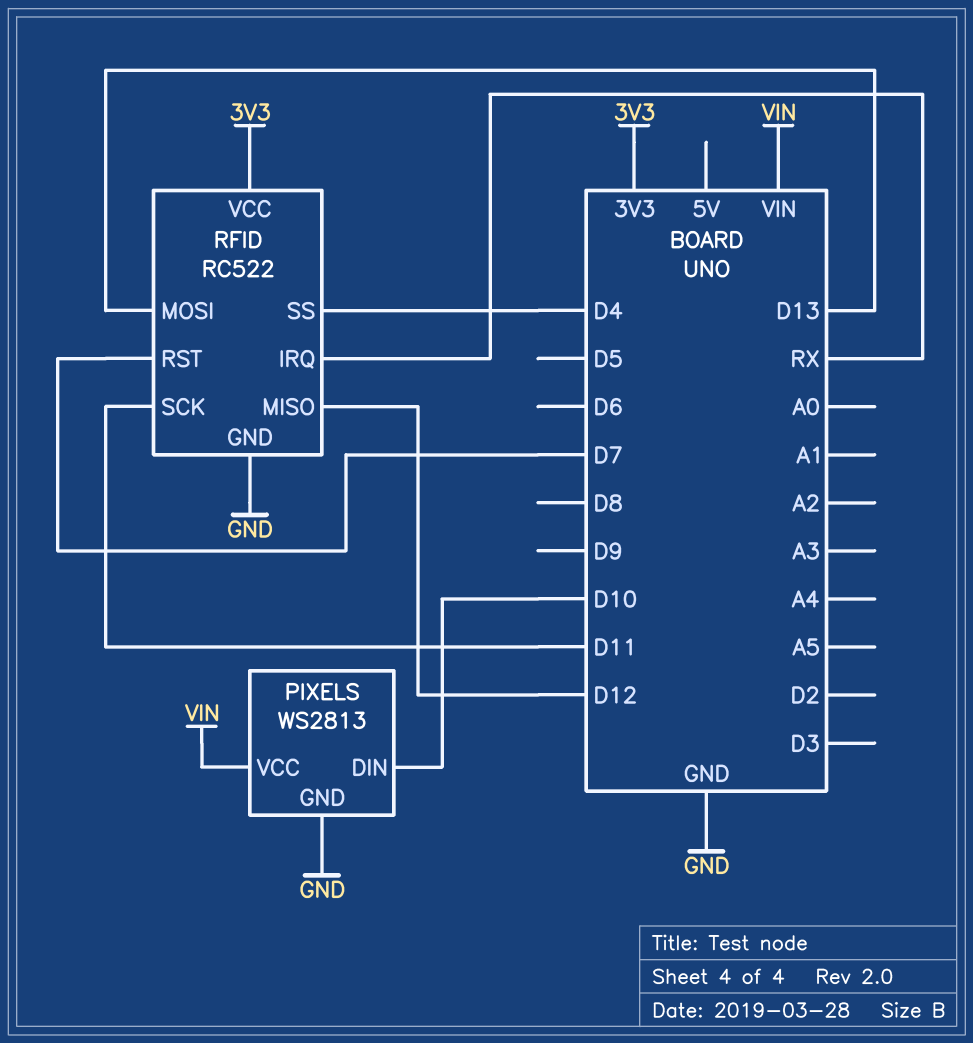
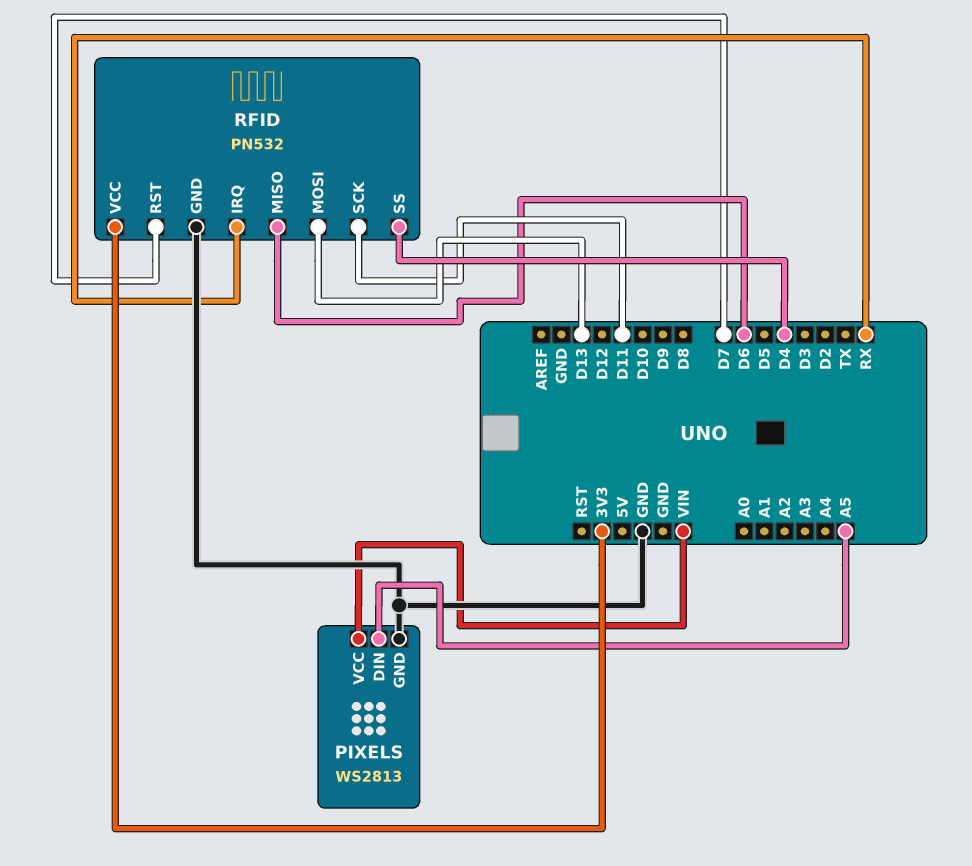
PIXELS pin DIN: D10 -> A5
RFID: RC522 -> PN532
RFID pin MISO: D12 -> D6

